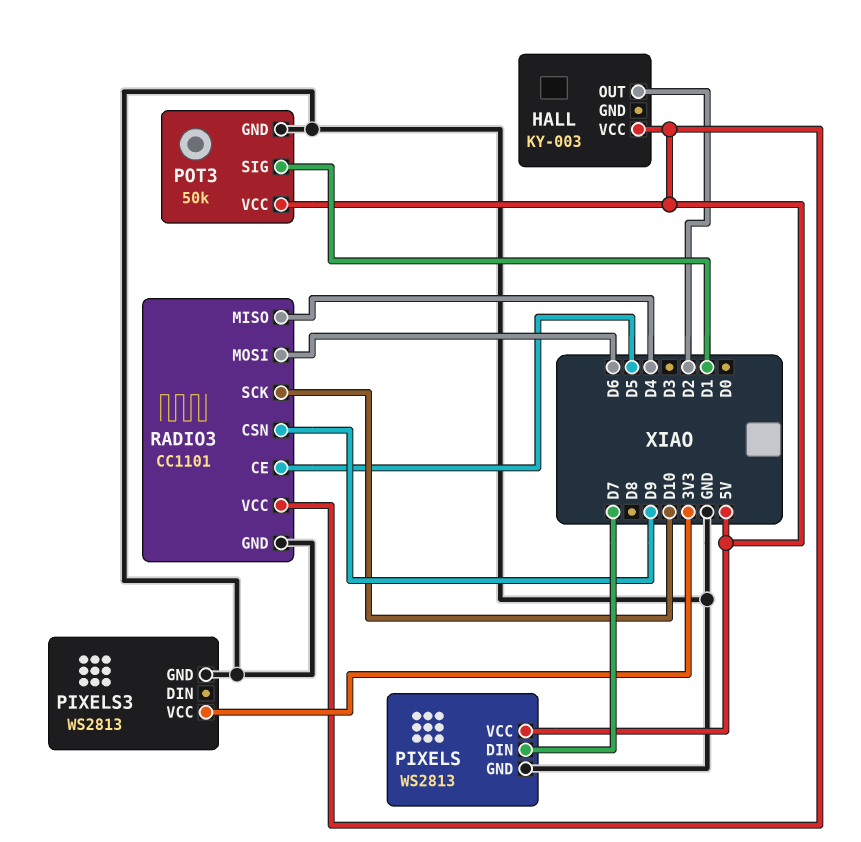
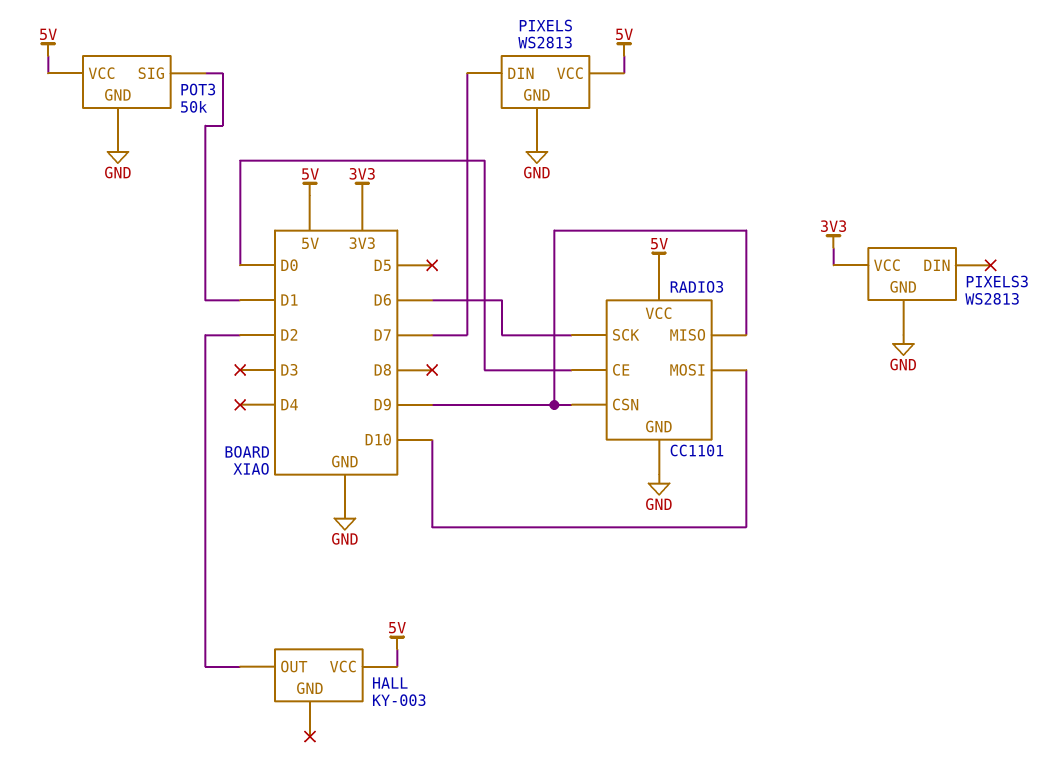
RADIO3 pin CE: D5 -> D0
RADIO3 pin MISO: D4 -> D9
RADIO3 pin MOSI: D6 -> D10
RADIO3 pin SCK: D10 -> D6

